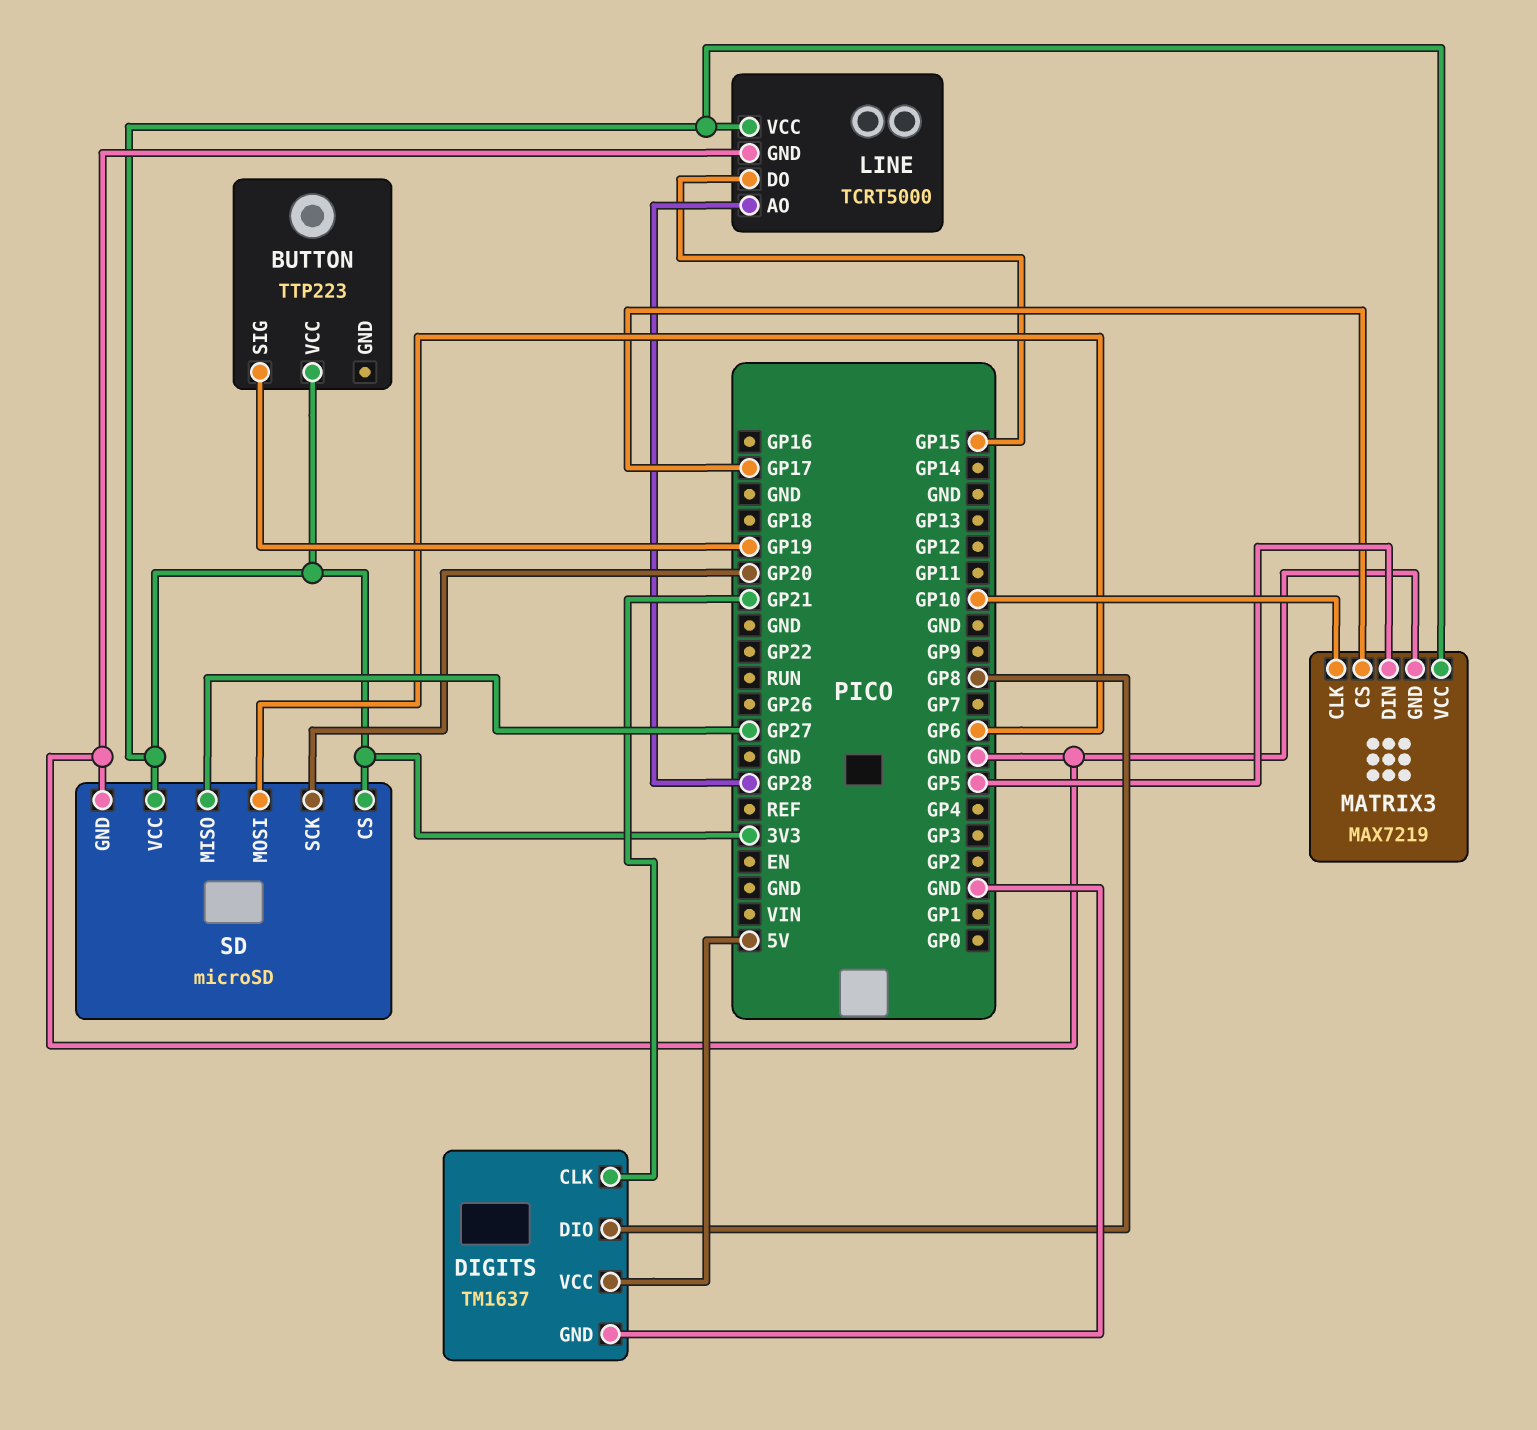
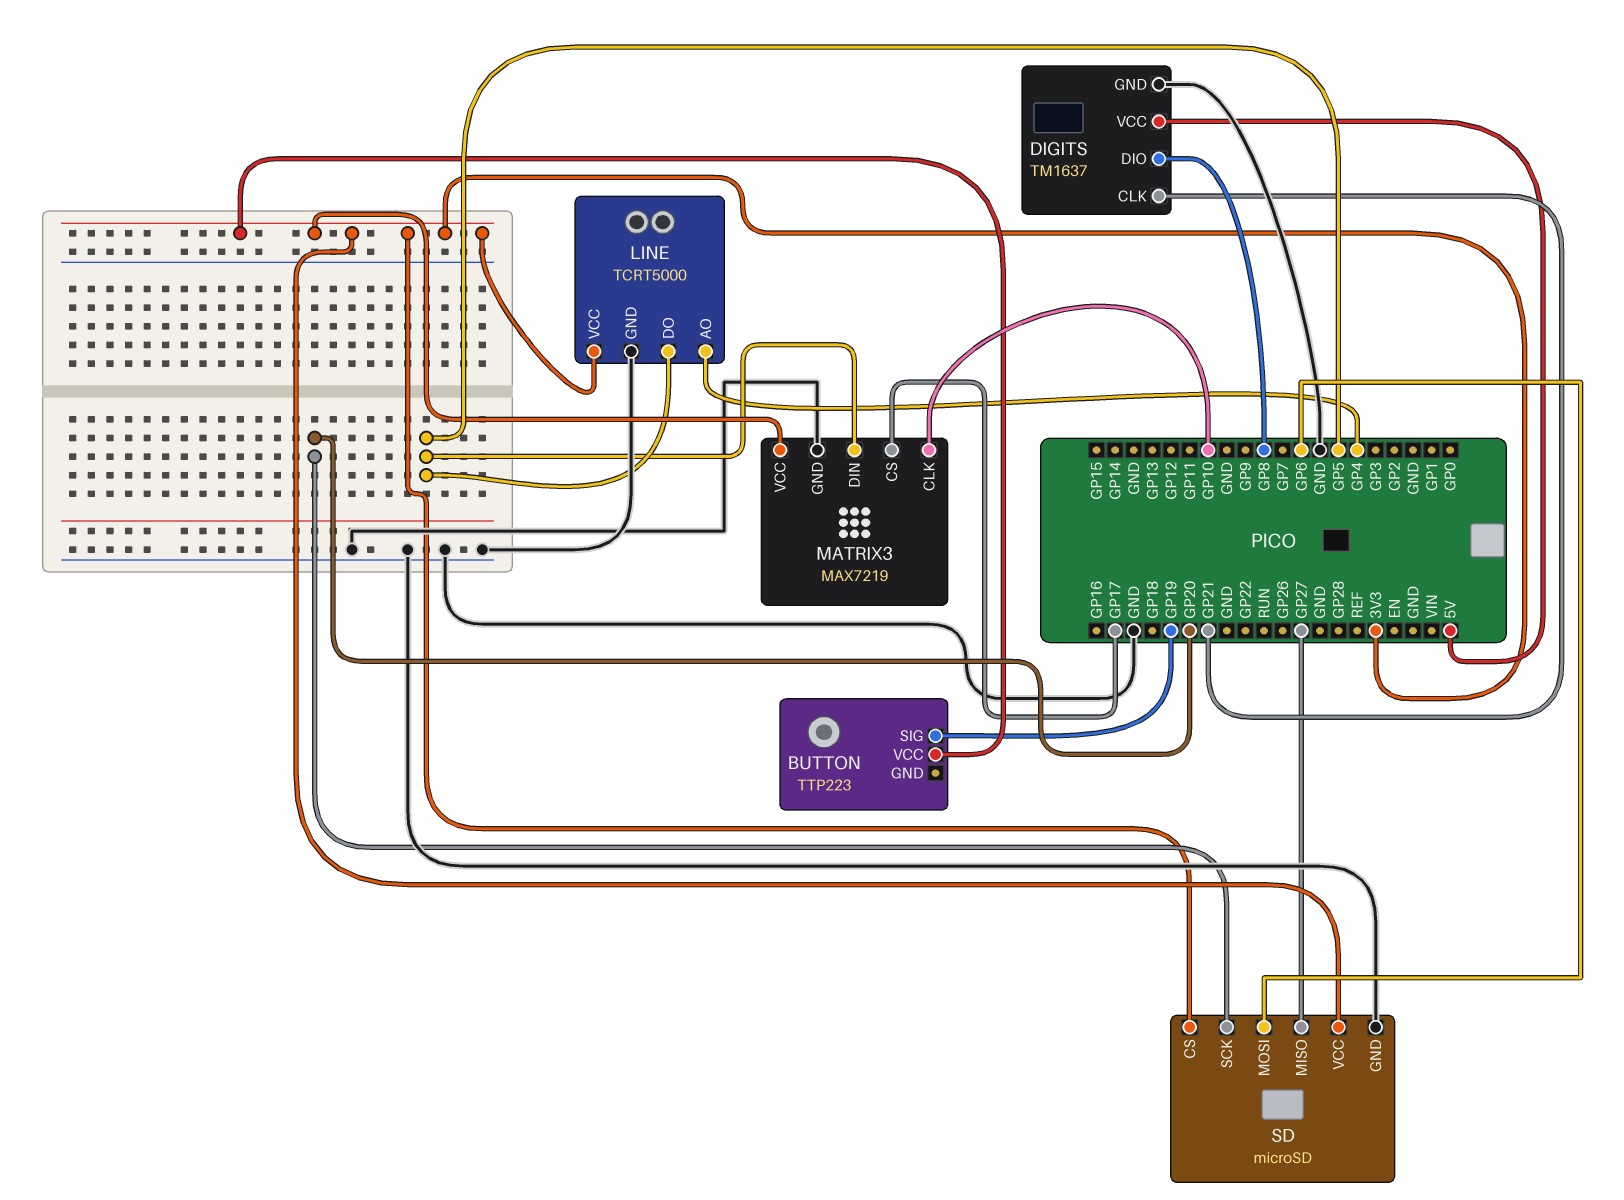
LINE pin AO: GP28 -> GP4
LINE pin DO: GP15 -> GP5

